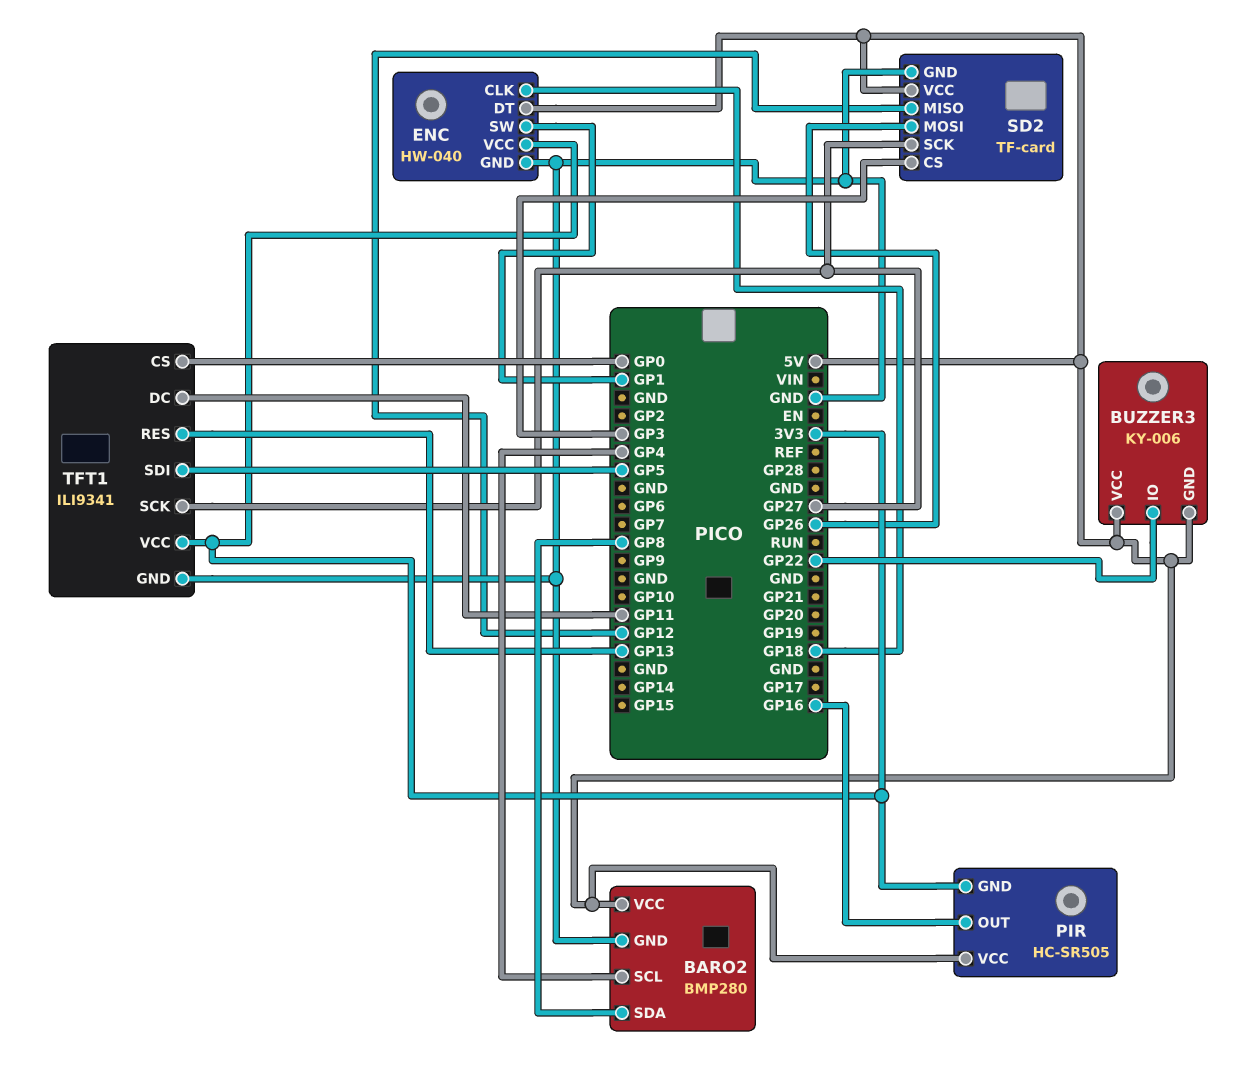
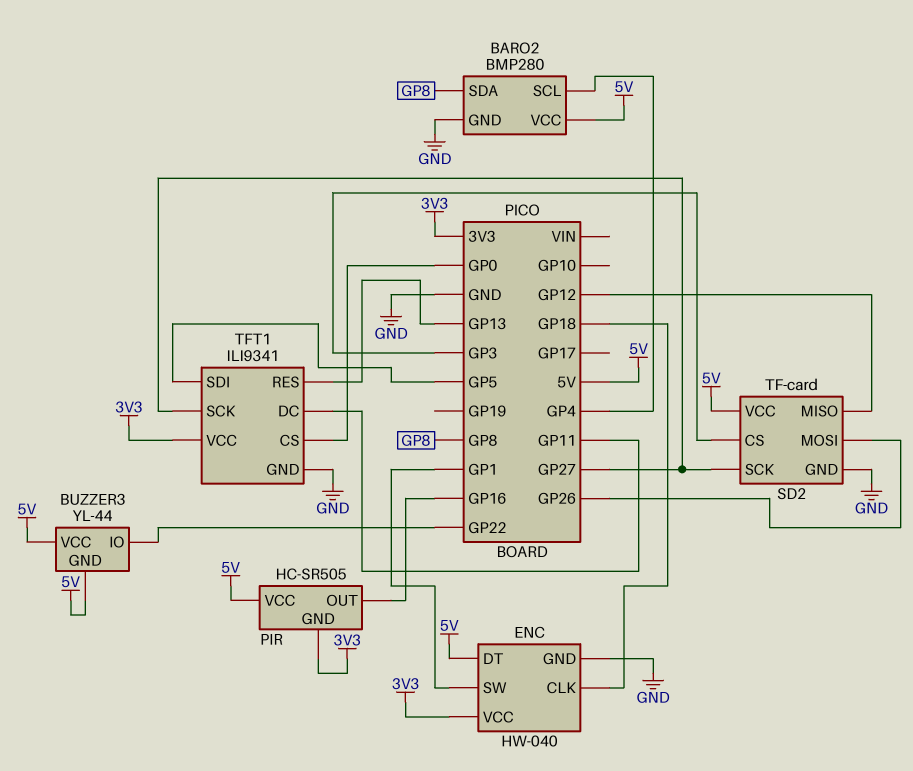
BUZZER3: KY-006 -> YL-44

